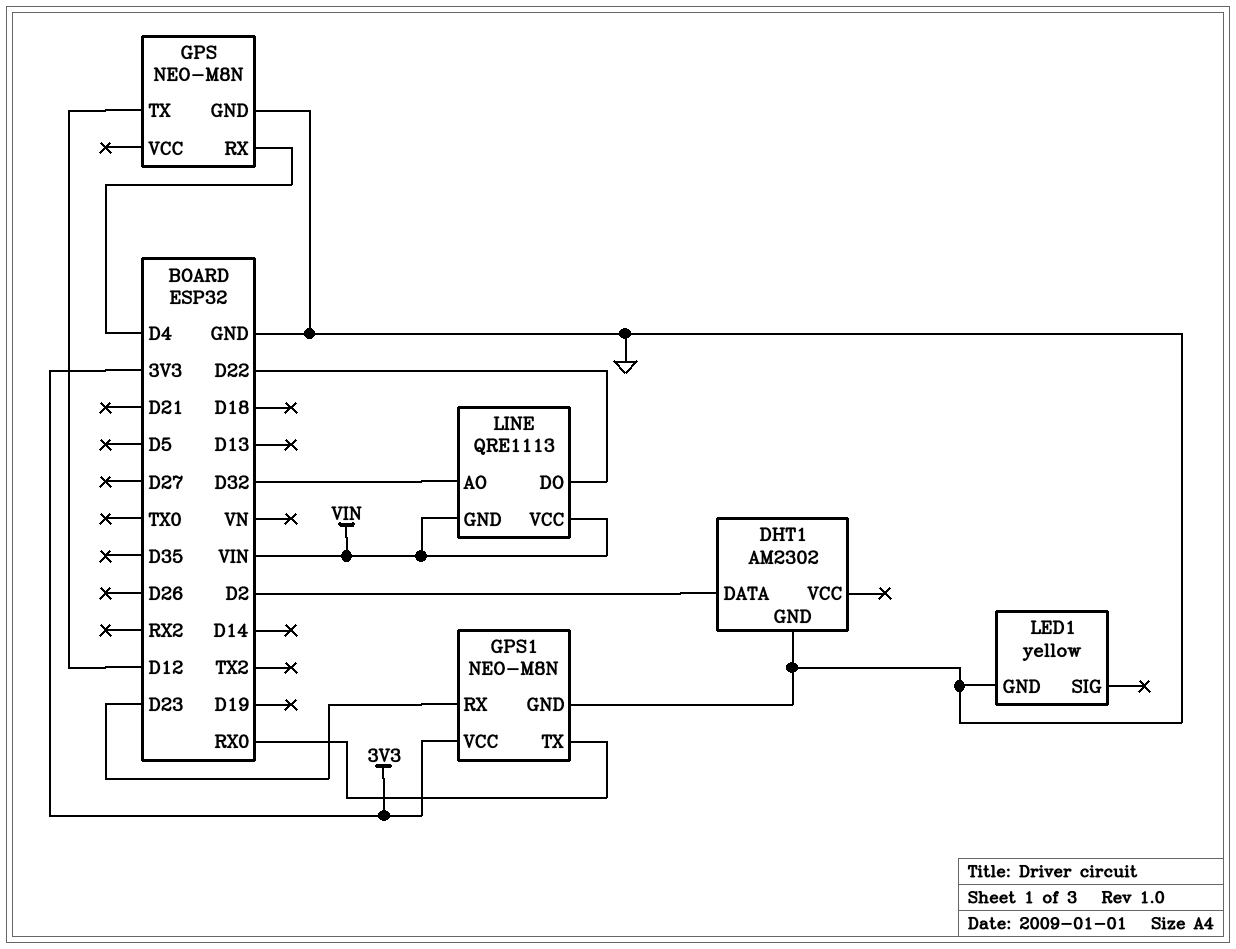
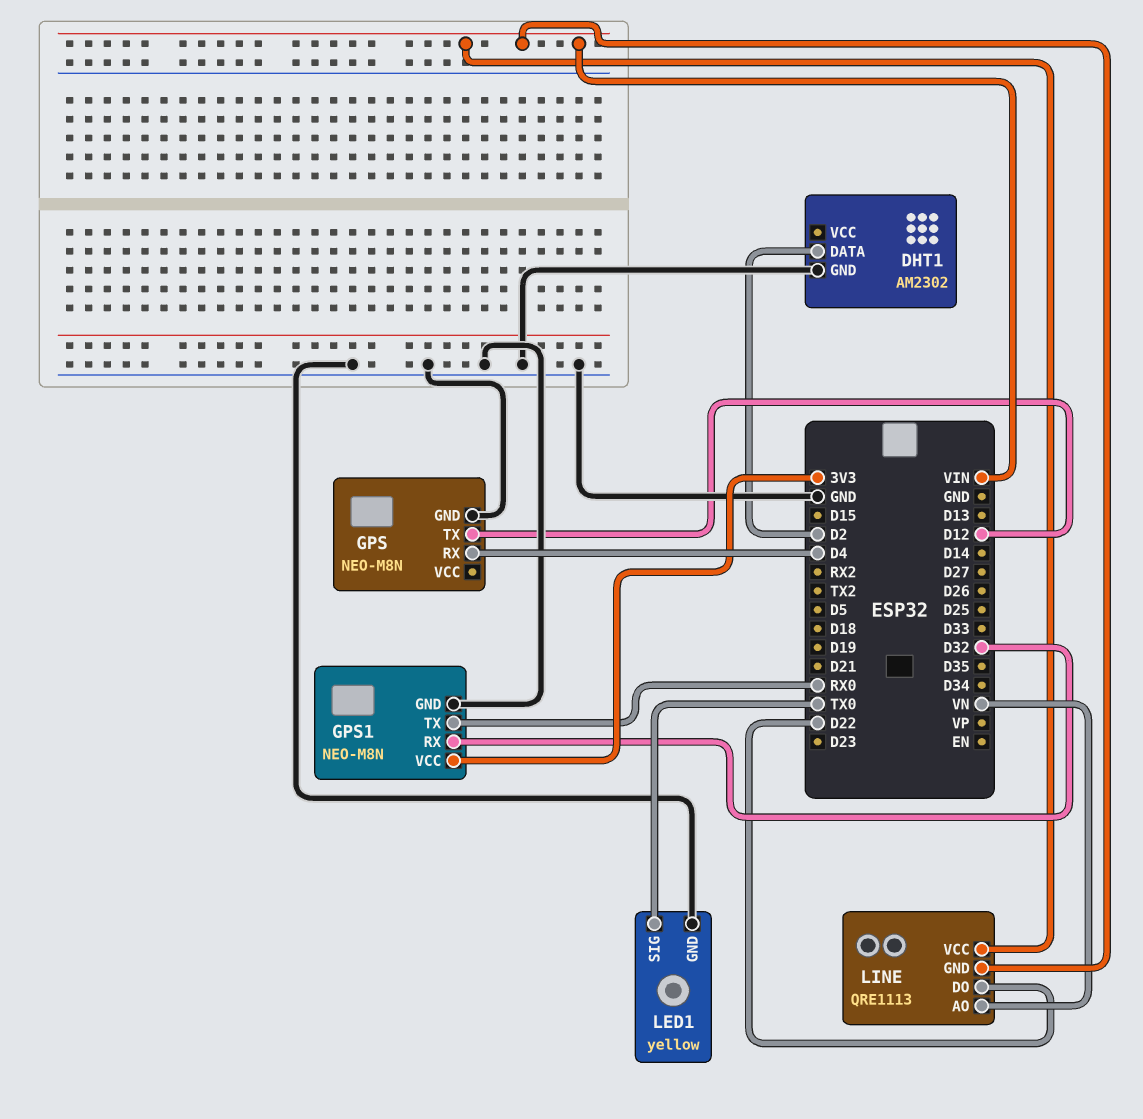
GPS1 pin RX: D23 -> D32
LED1 pin SIG: none -> TX0
LINE pin AO: D32 -> VN

